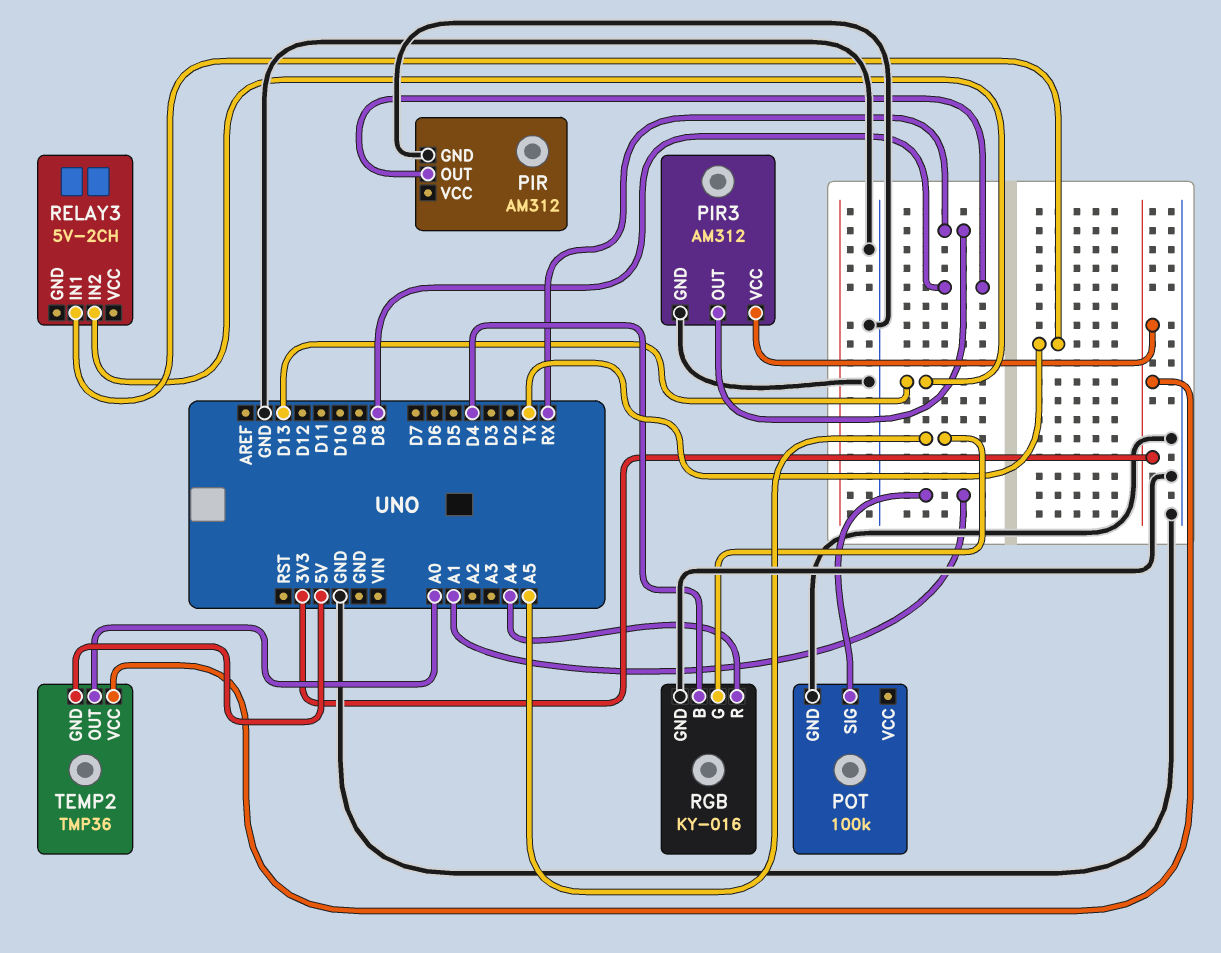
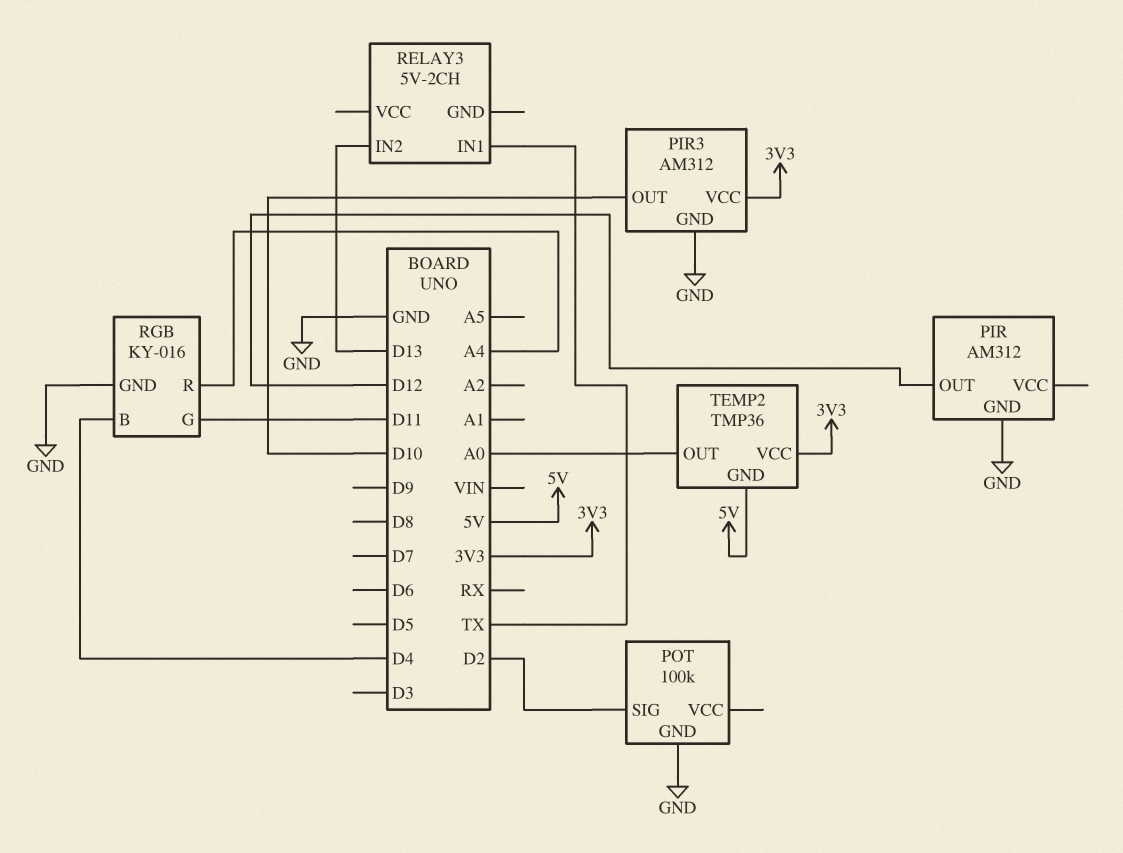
PIR pin OUT: D8 -> D12
PIR3 pin OUT: RX -> D10
POT pin SIG: A1 -> D2
RGB pin G: A5 -> D11

